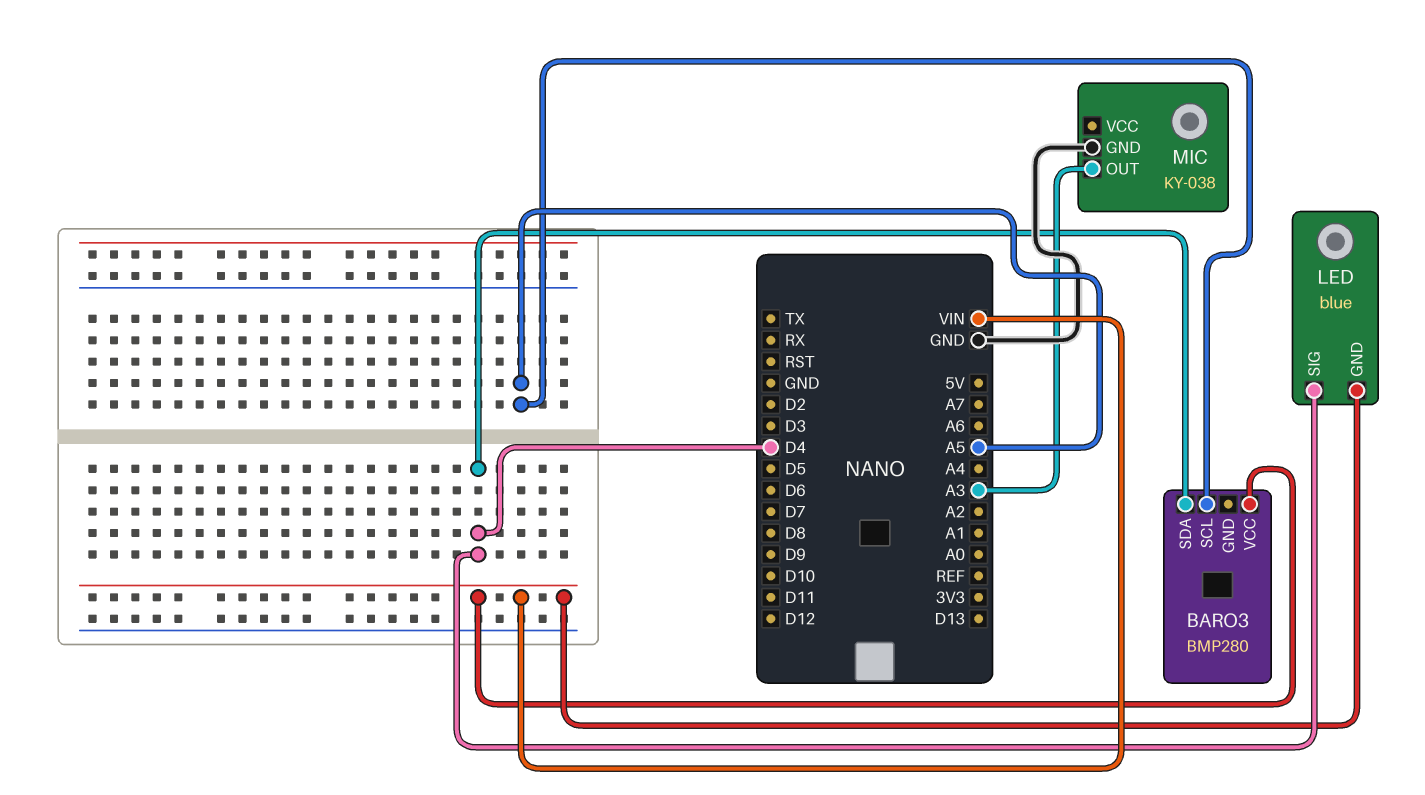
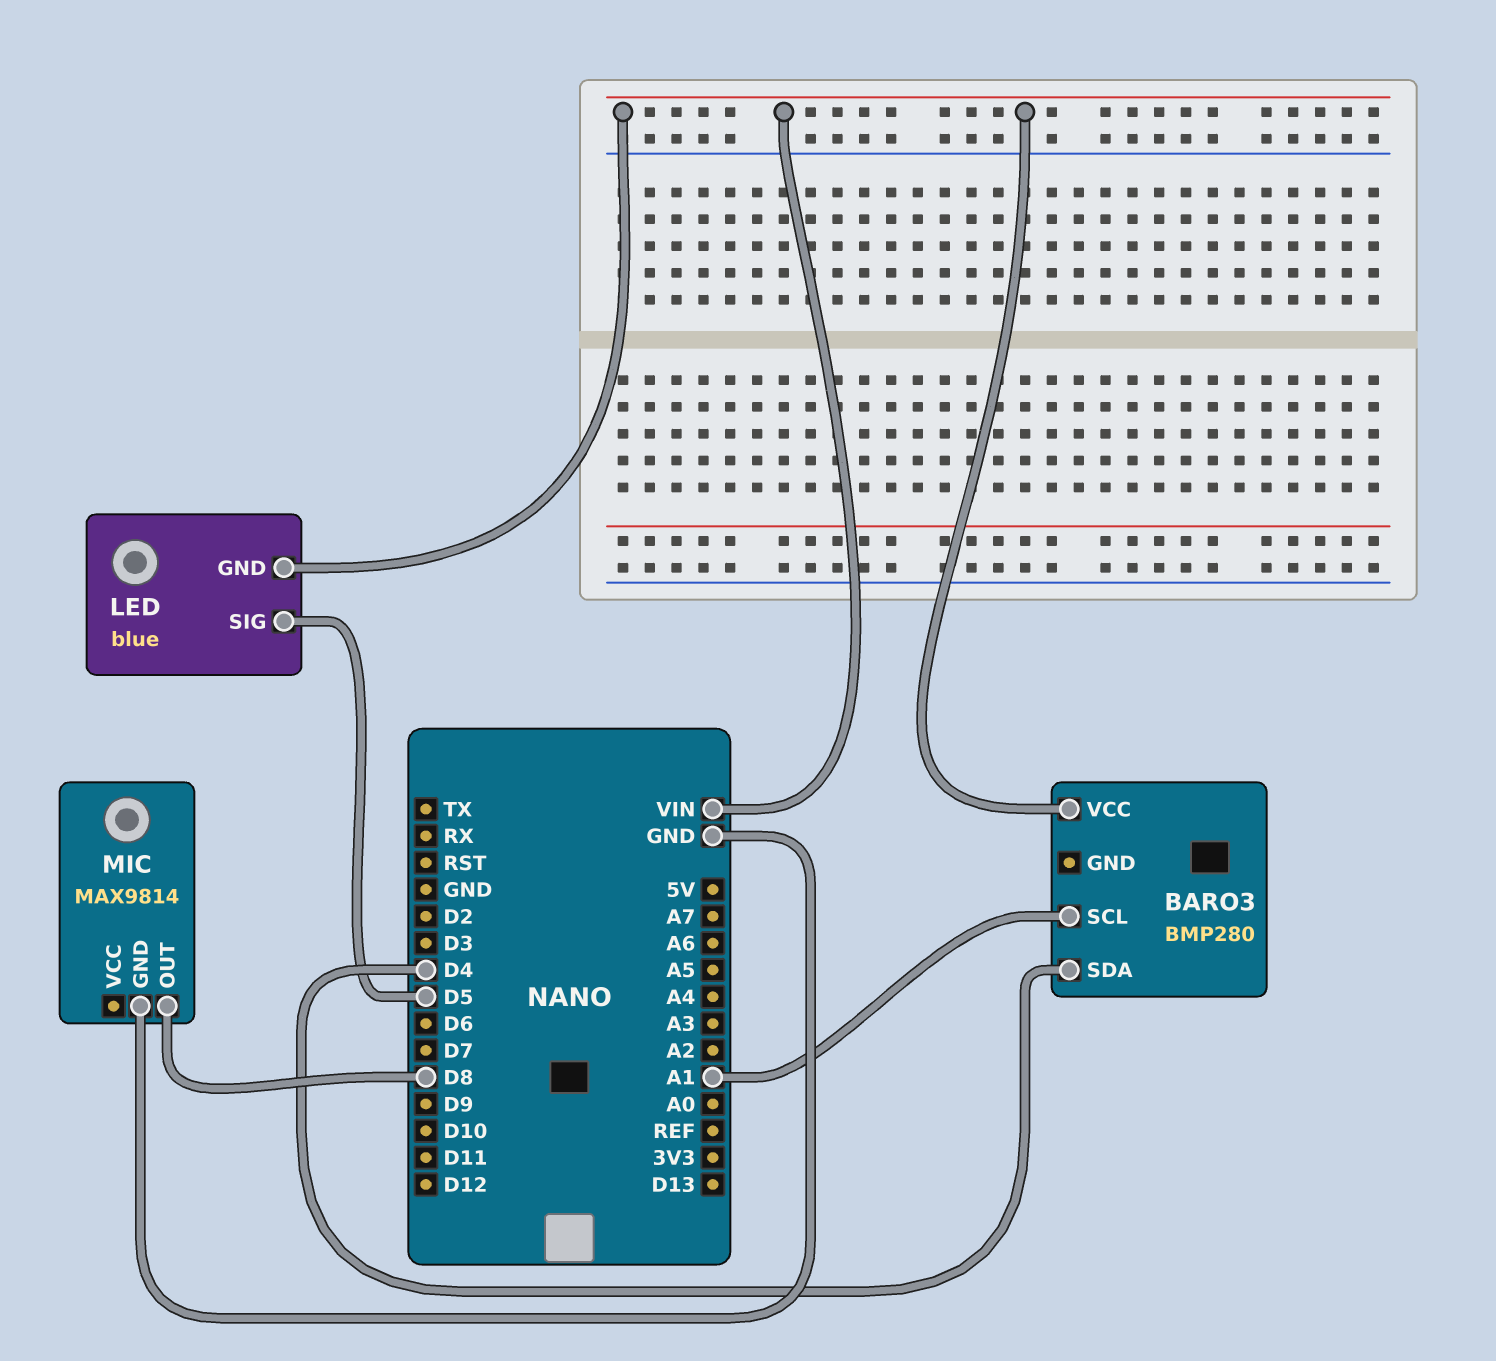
BARO3 pin SCL: A5 -> A1
LED pin SIG: D4 -> D5
MIC: KY-038 -> MAX9814
MIC pin OUT: A3 -> D8

